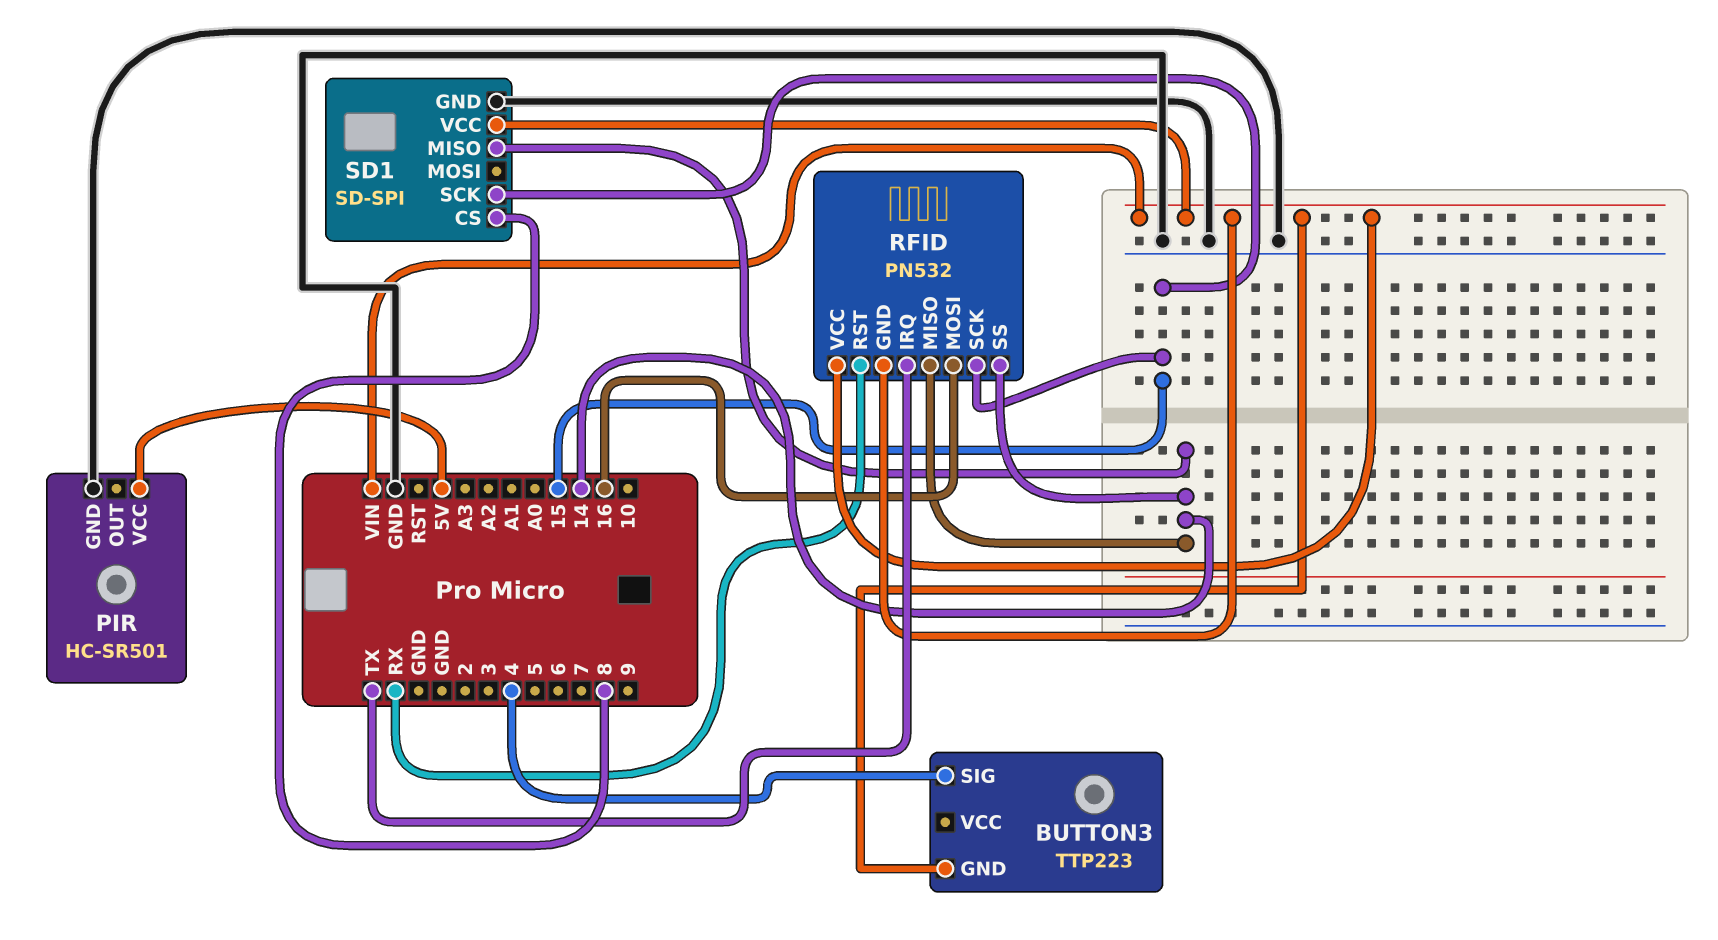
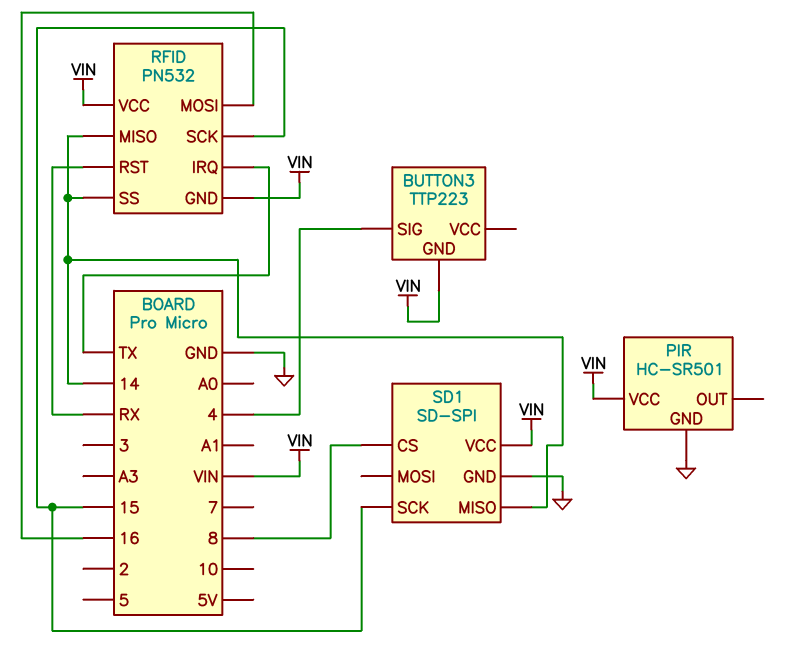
PIR pin VCC: 5V -> VIN

